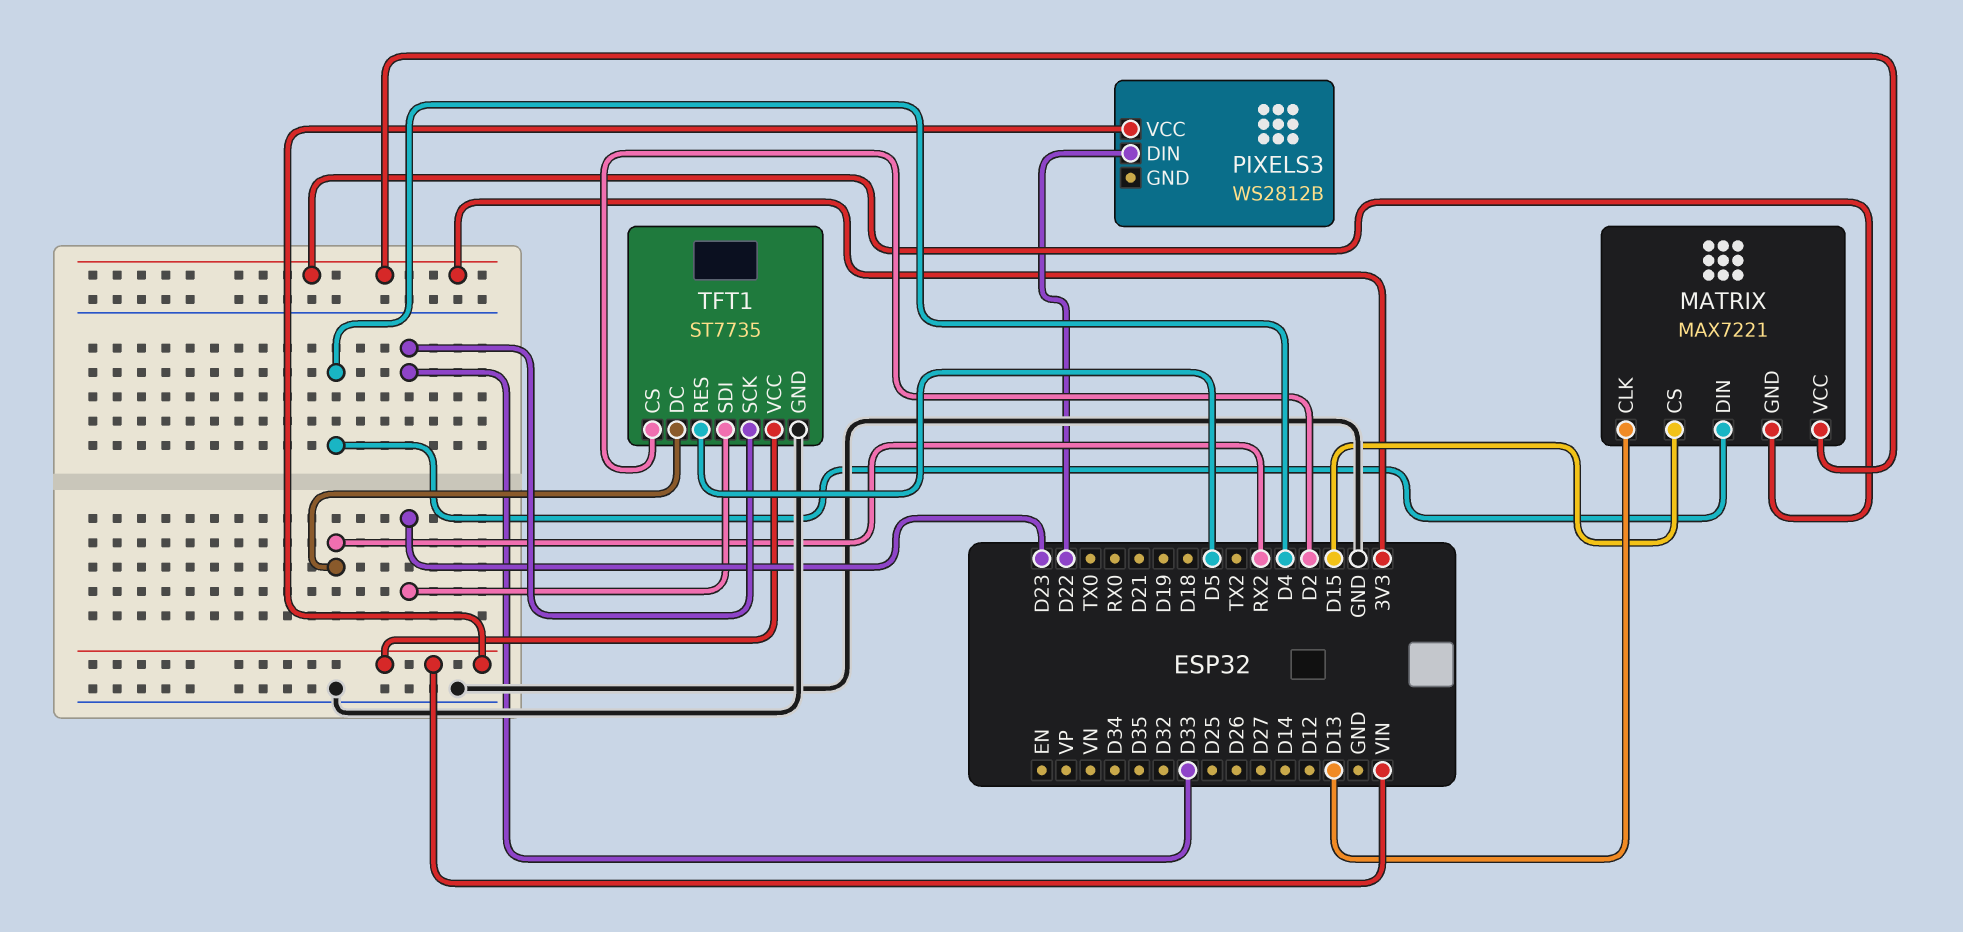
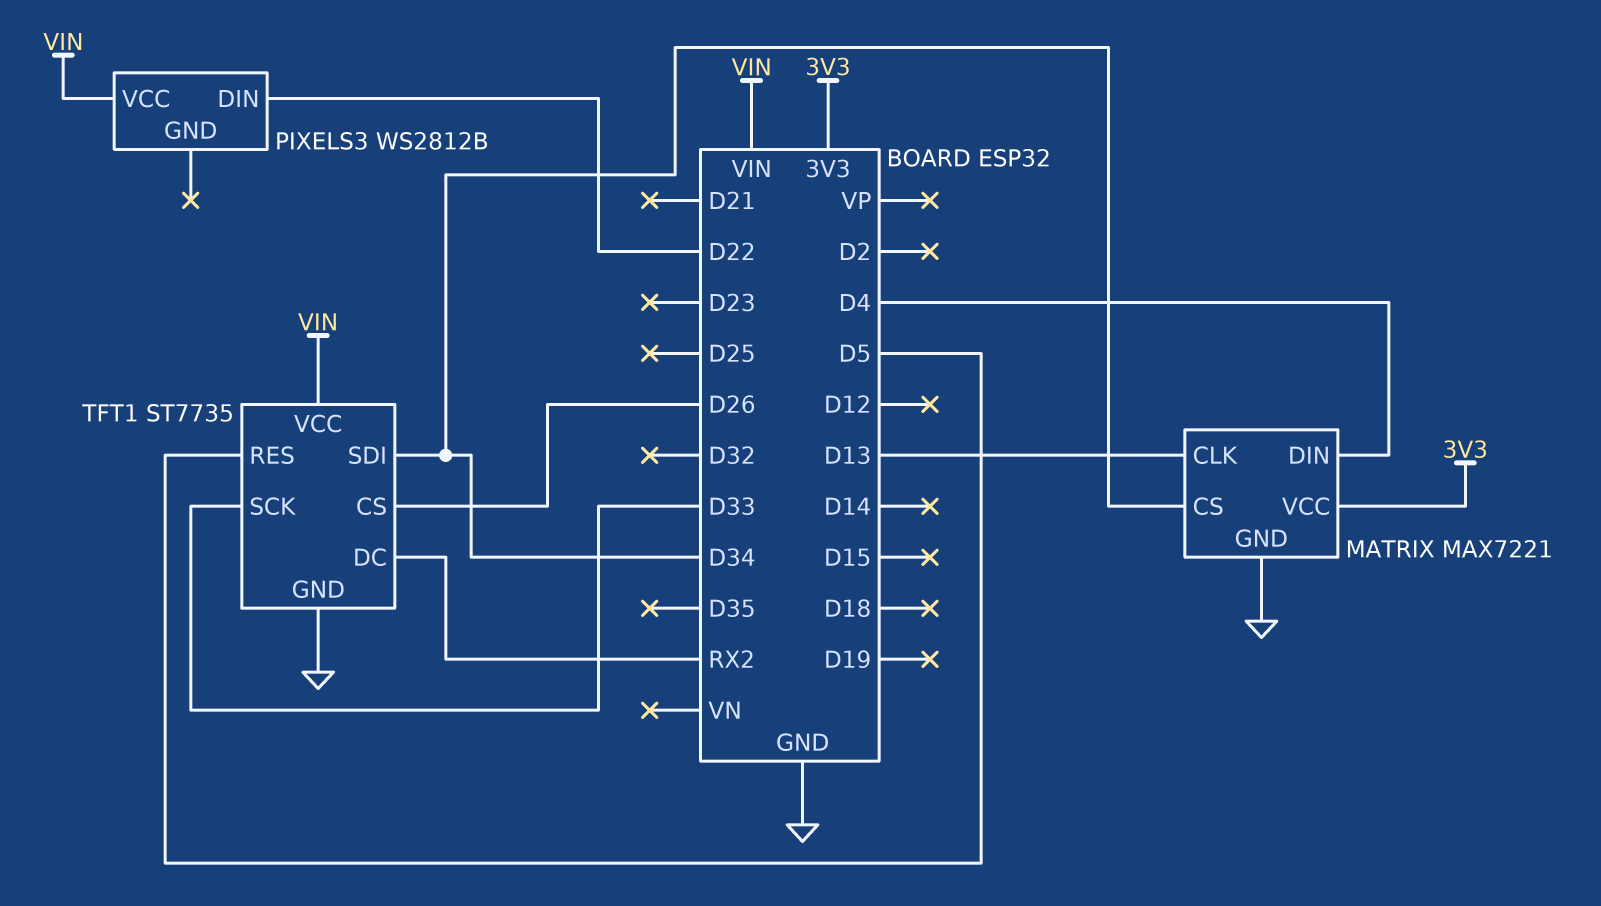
MATRIX pin CS: D15 -> D34
MATRIX pin GND: 3V3 -> GND
TFT1 pin CS: D2 -> D26
TFT1 pin SDI: D23 -> D34

